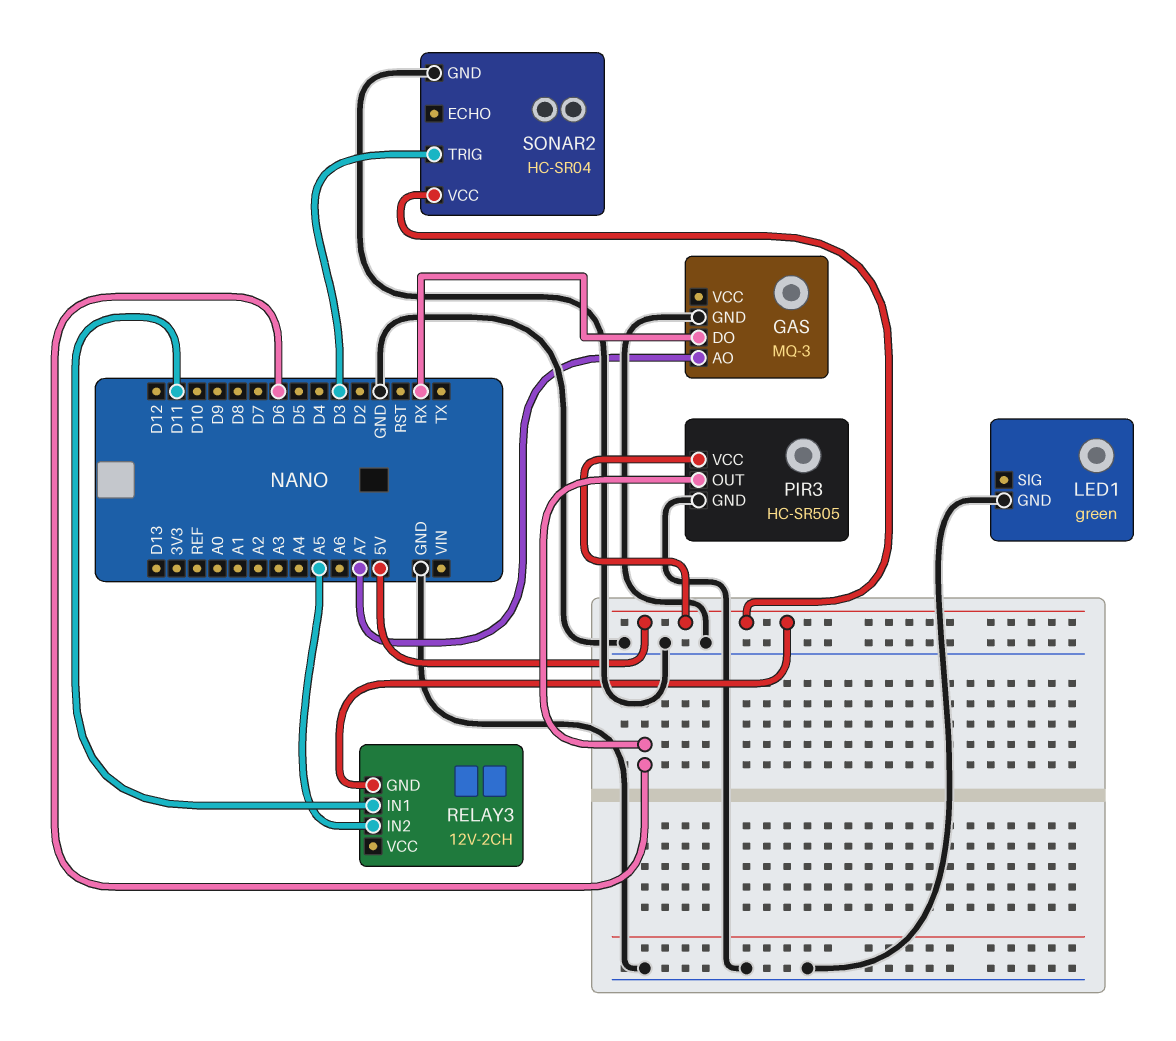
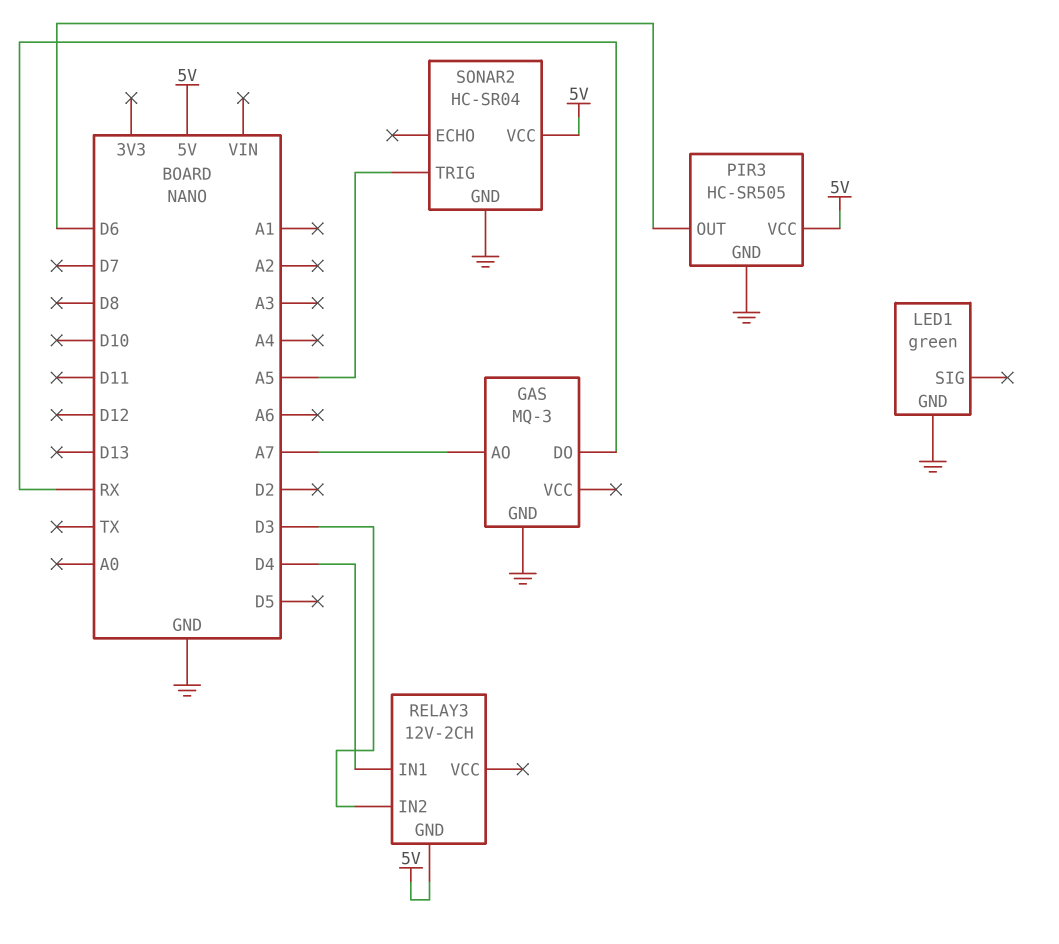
RELAY3 pin IN1: D11 -> D4
RELAY3 pin IN2: A5 -> D3
SONAR2 pin TRIG: D3 -> A5

